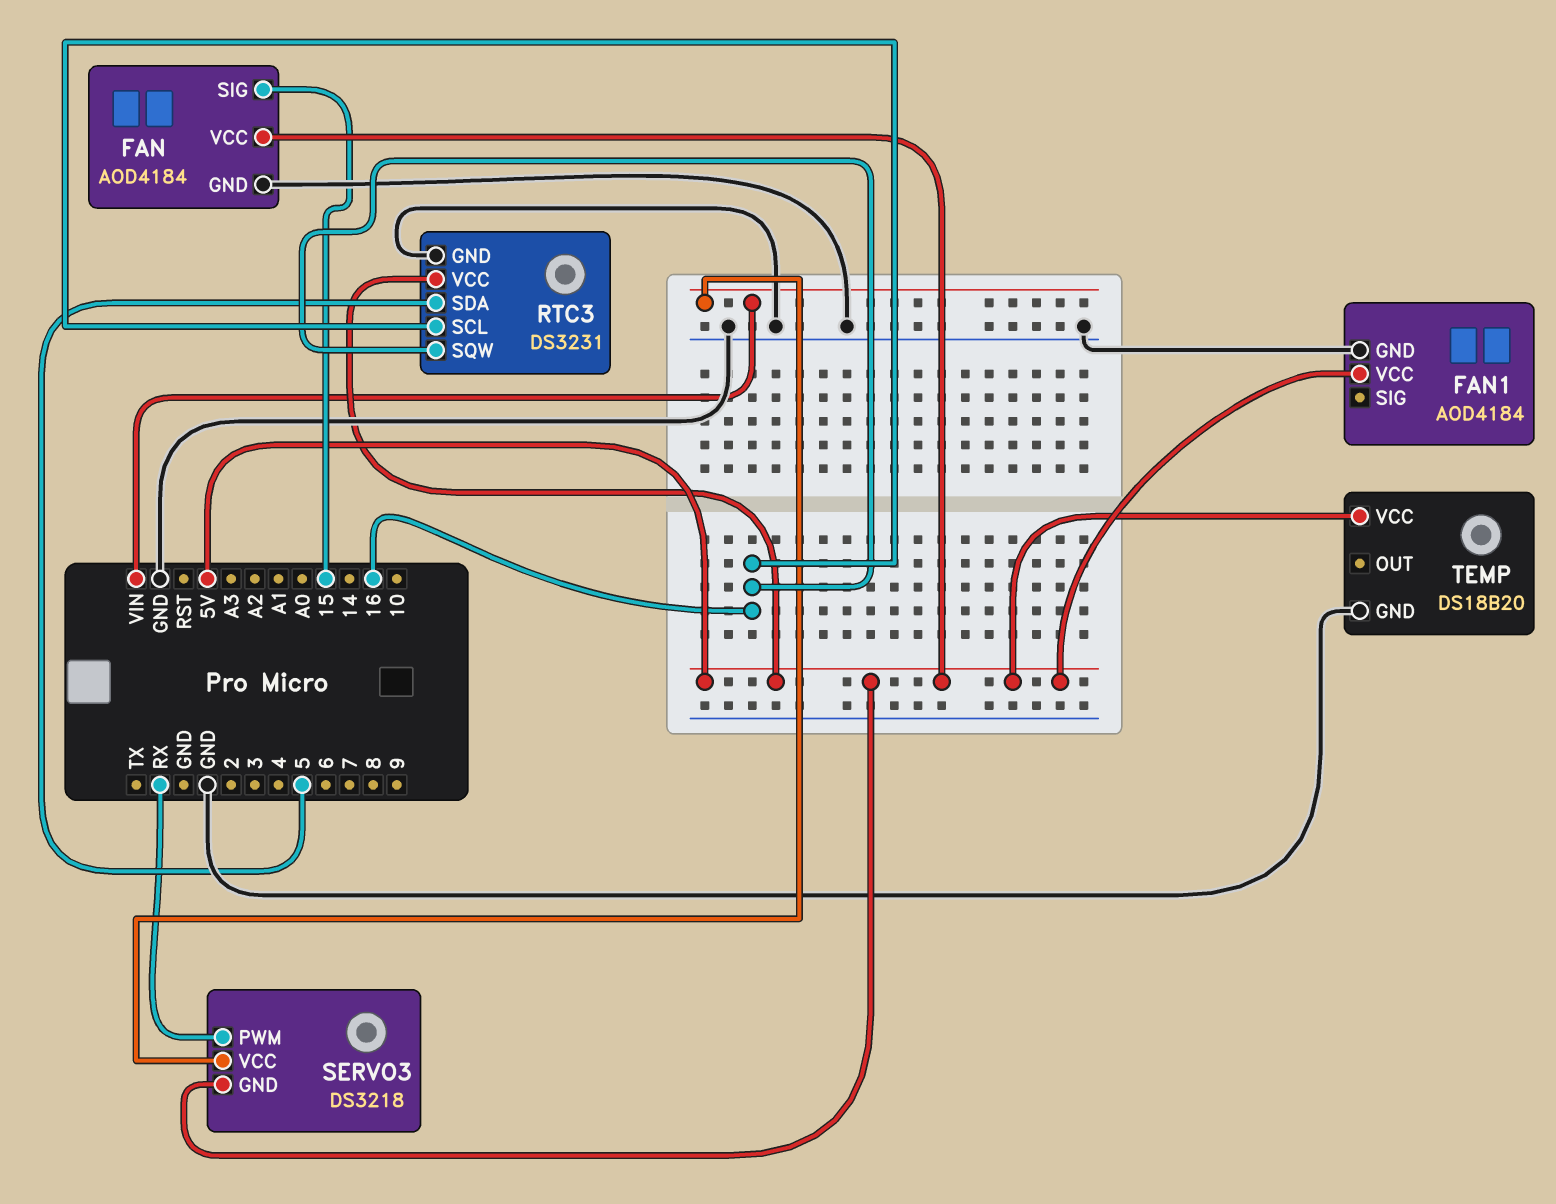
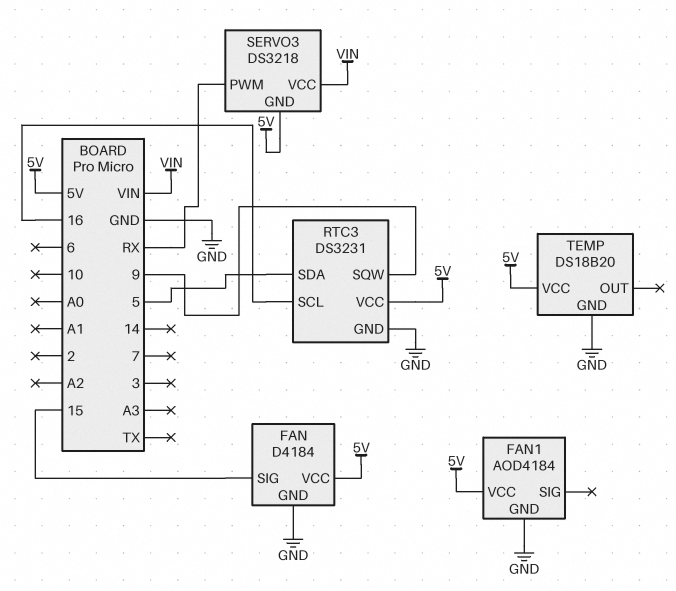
FAN: AOD4184 -> D4184
RTC3 pin SQW: 16 -> 9

